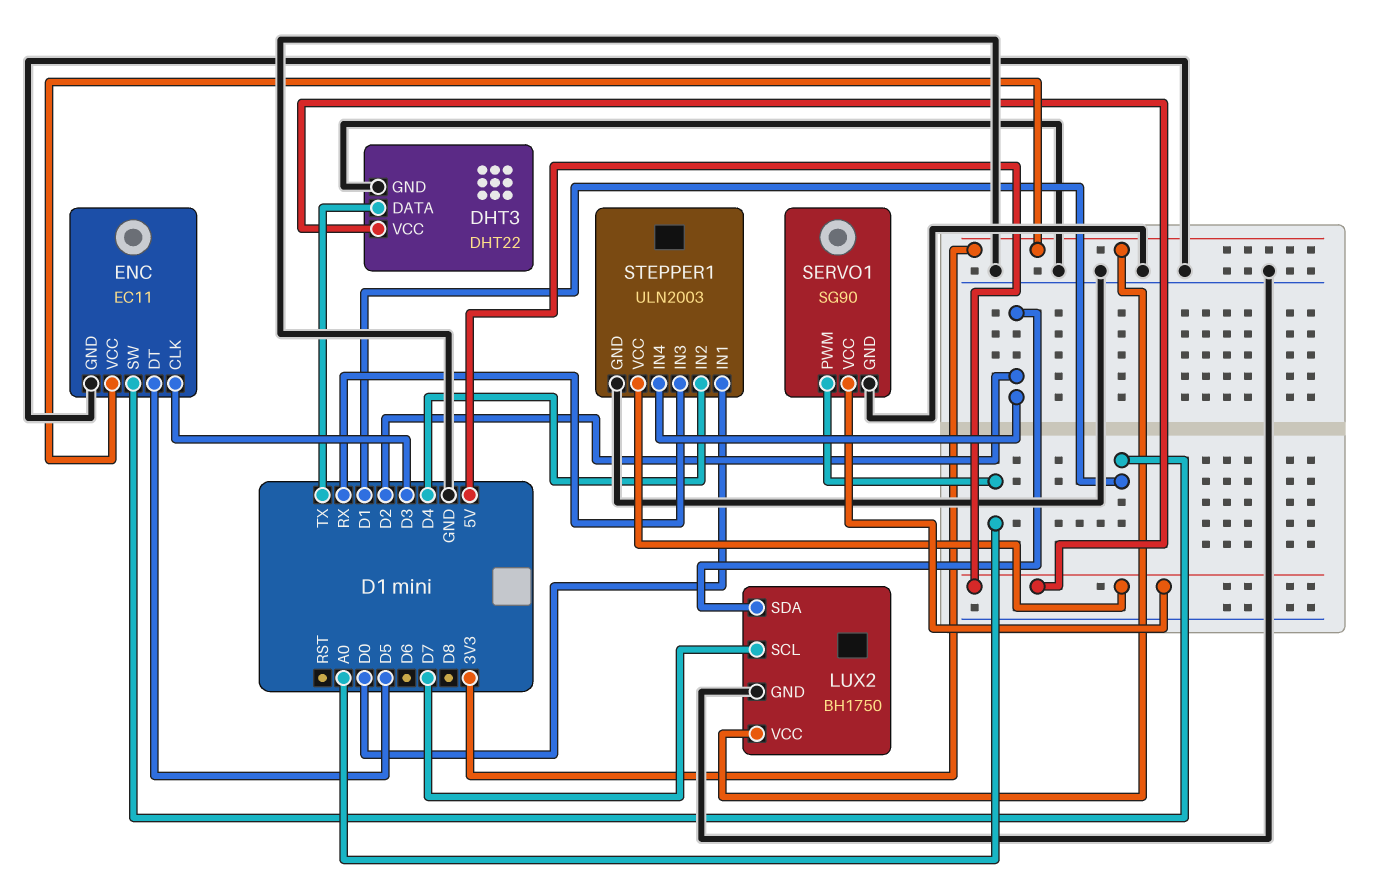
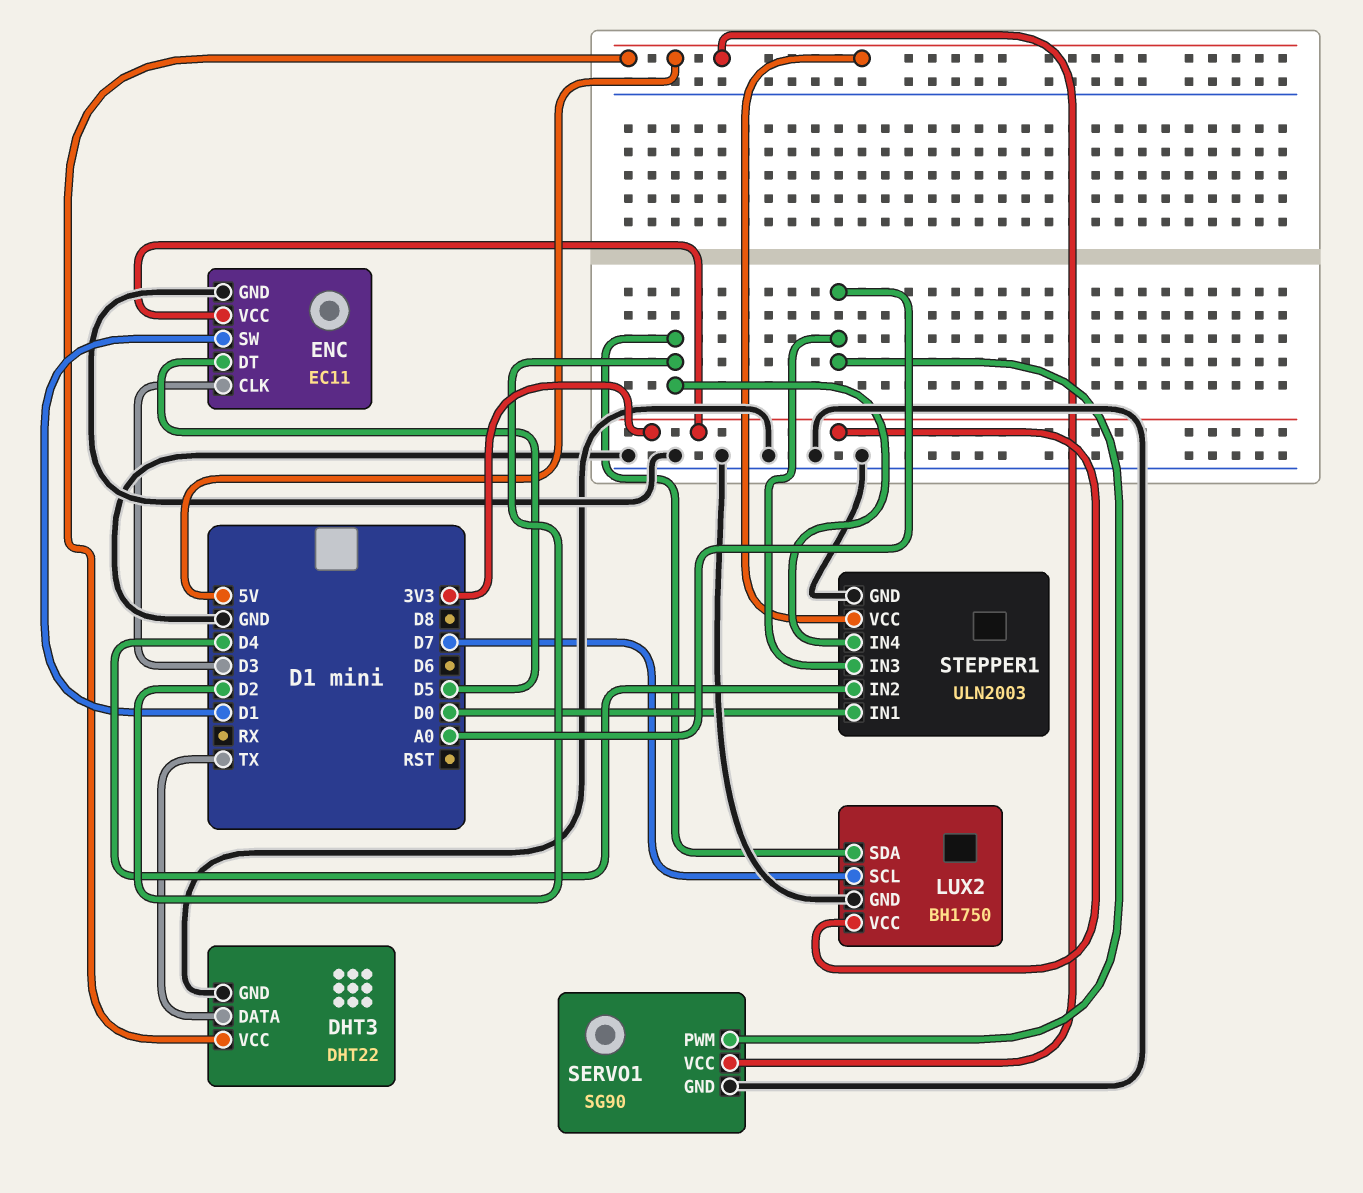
STEPPER1 pin IN3: RX -> A0

